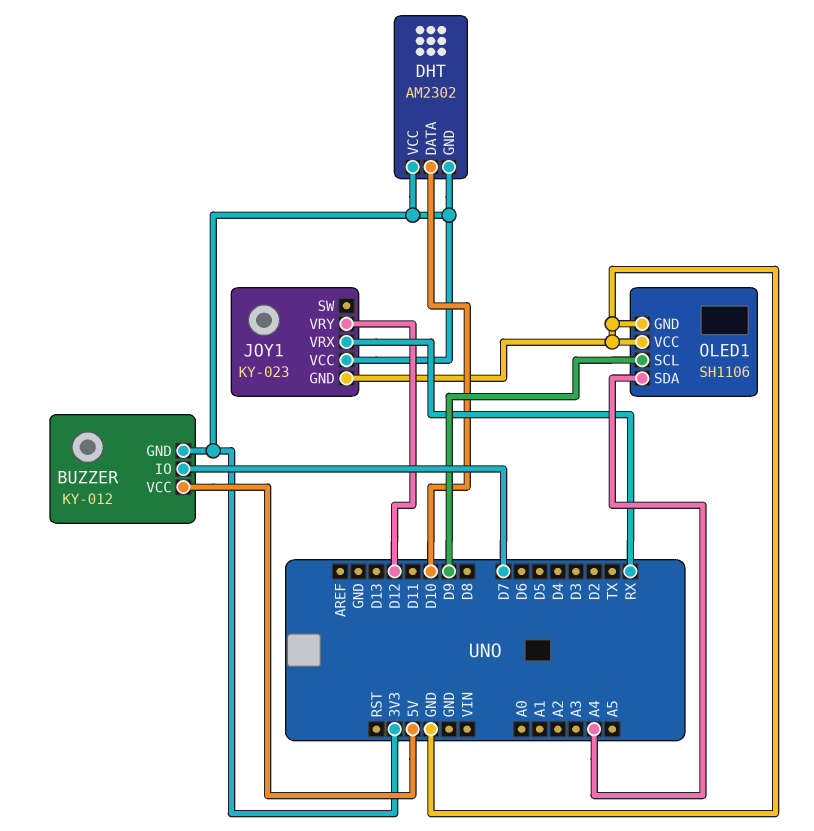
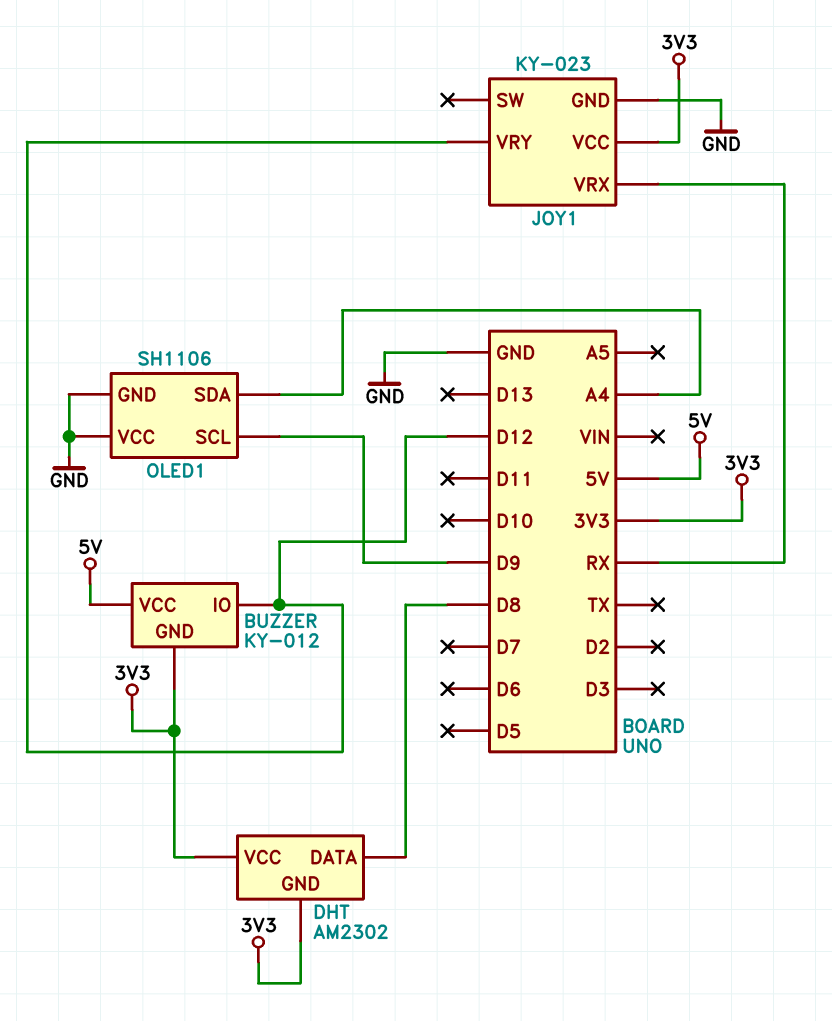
BUZZER pin IO: D7 -> D12
DHT pin DATA: D10 -> D8

